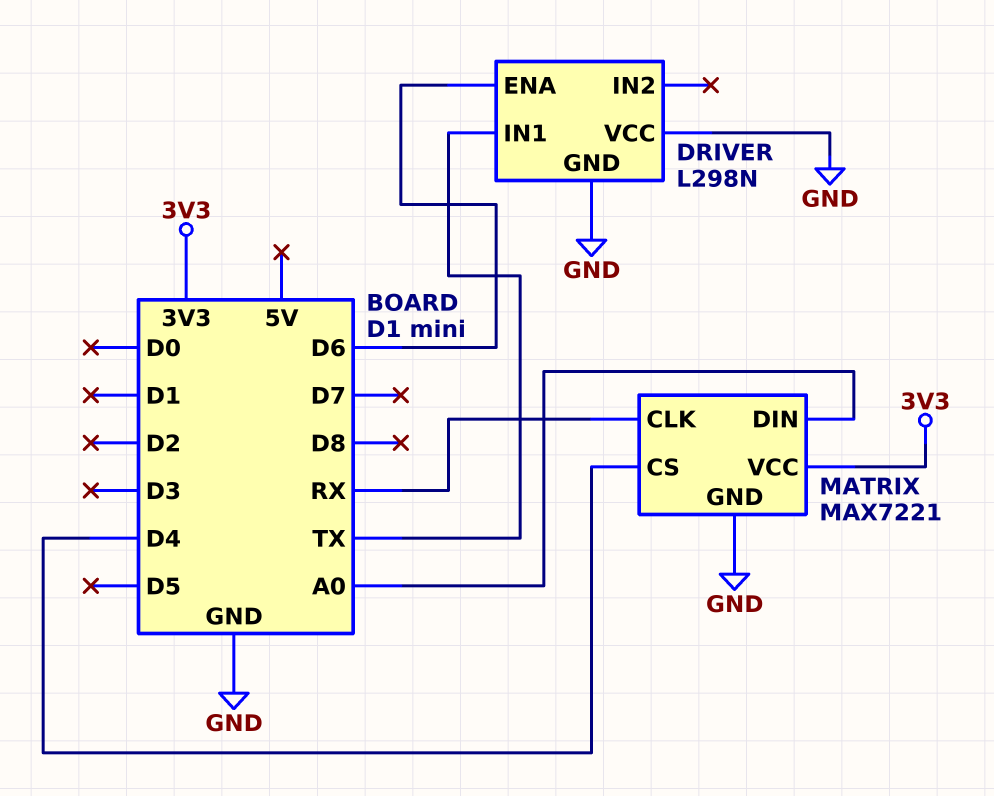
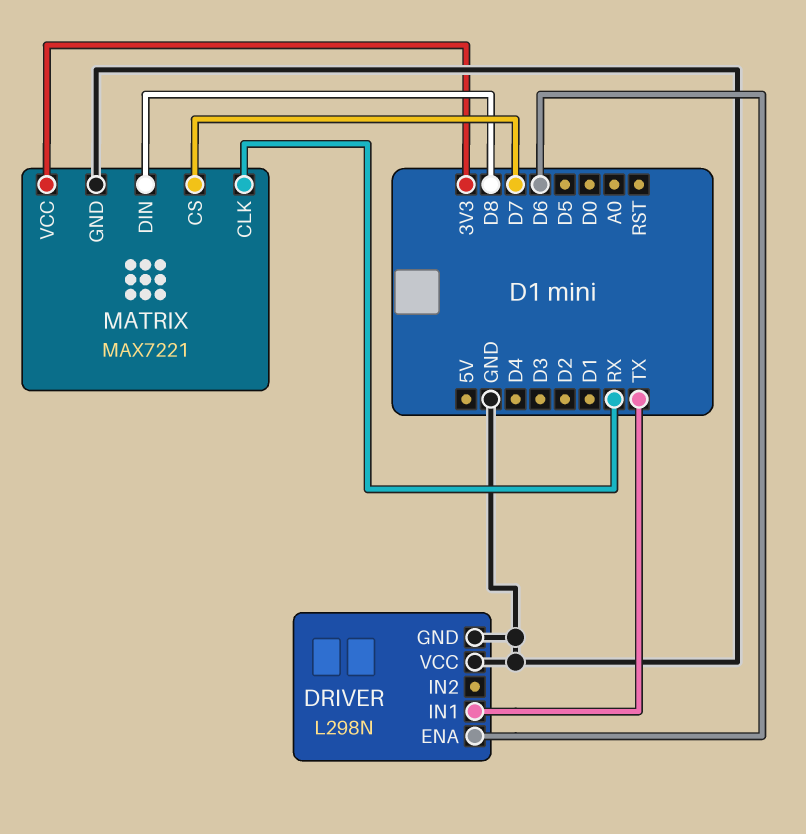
MATRIX pin CS: D4 -> D7
MATRIX pin DIN: A0 -> D8

